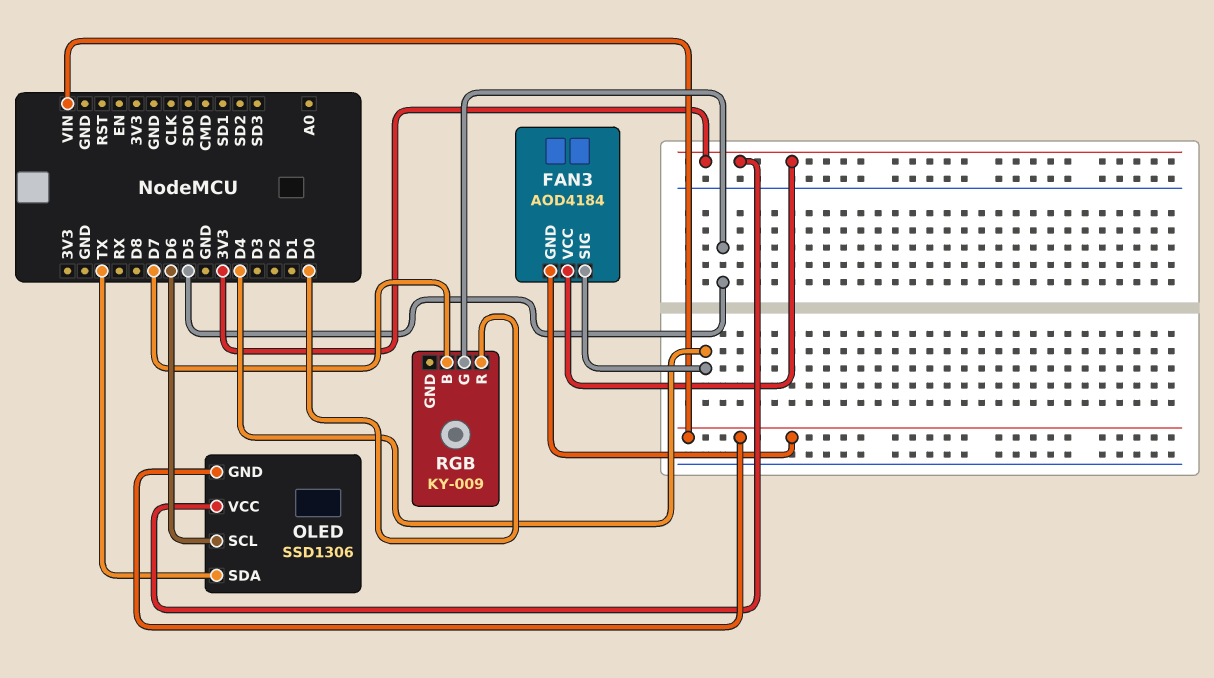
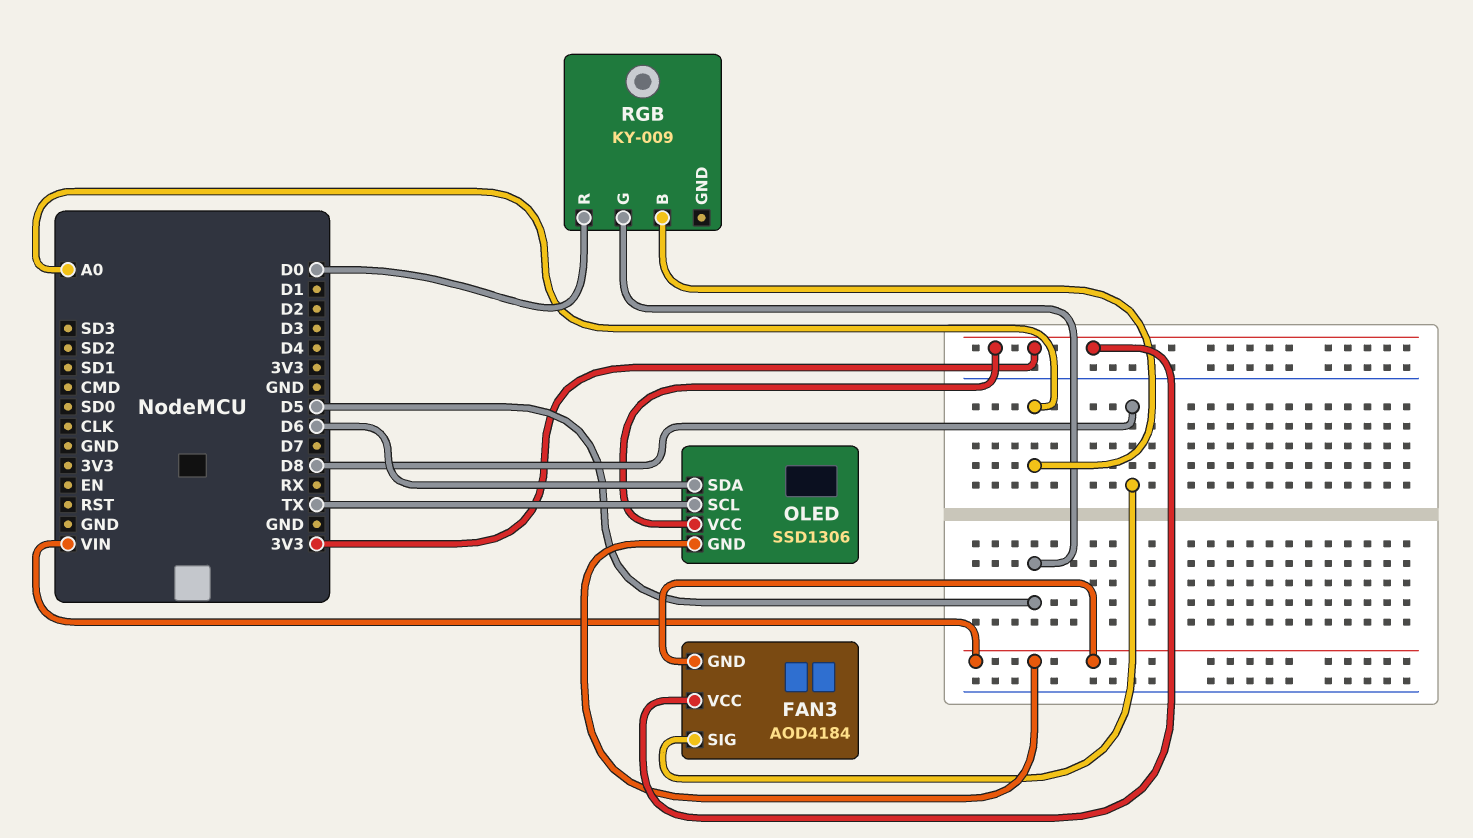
FAN3 pin SIG: D4 -> D8
OLED pin SCL: D6 -> TX
OLED pin SDA: TX -> D6
RGB pin B: D7 -> A0

